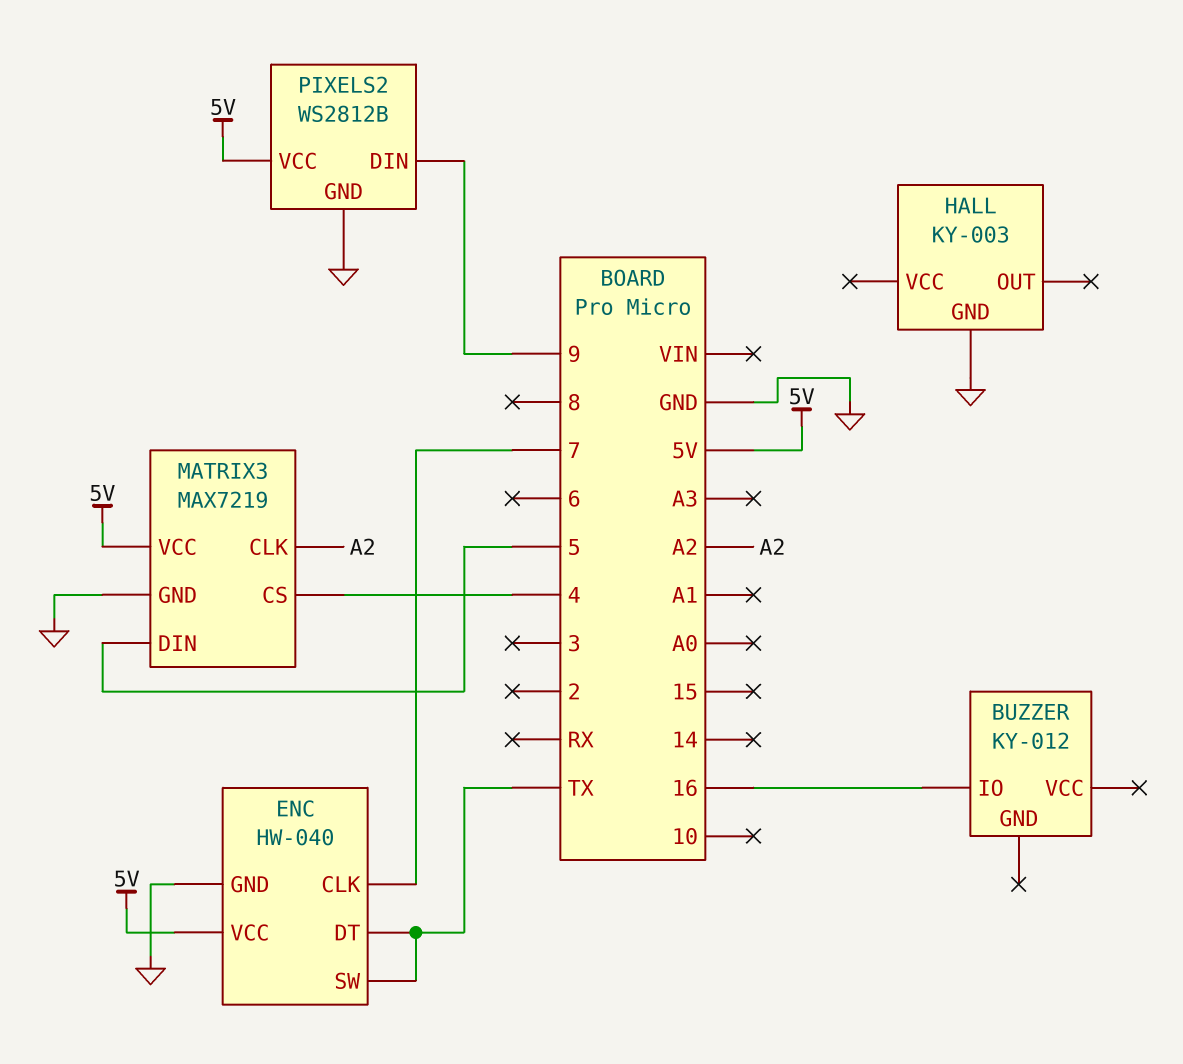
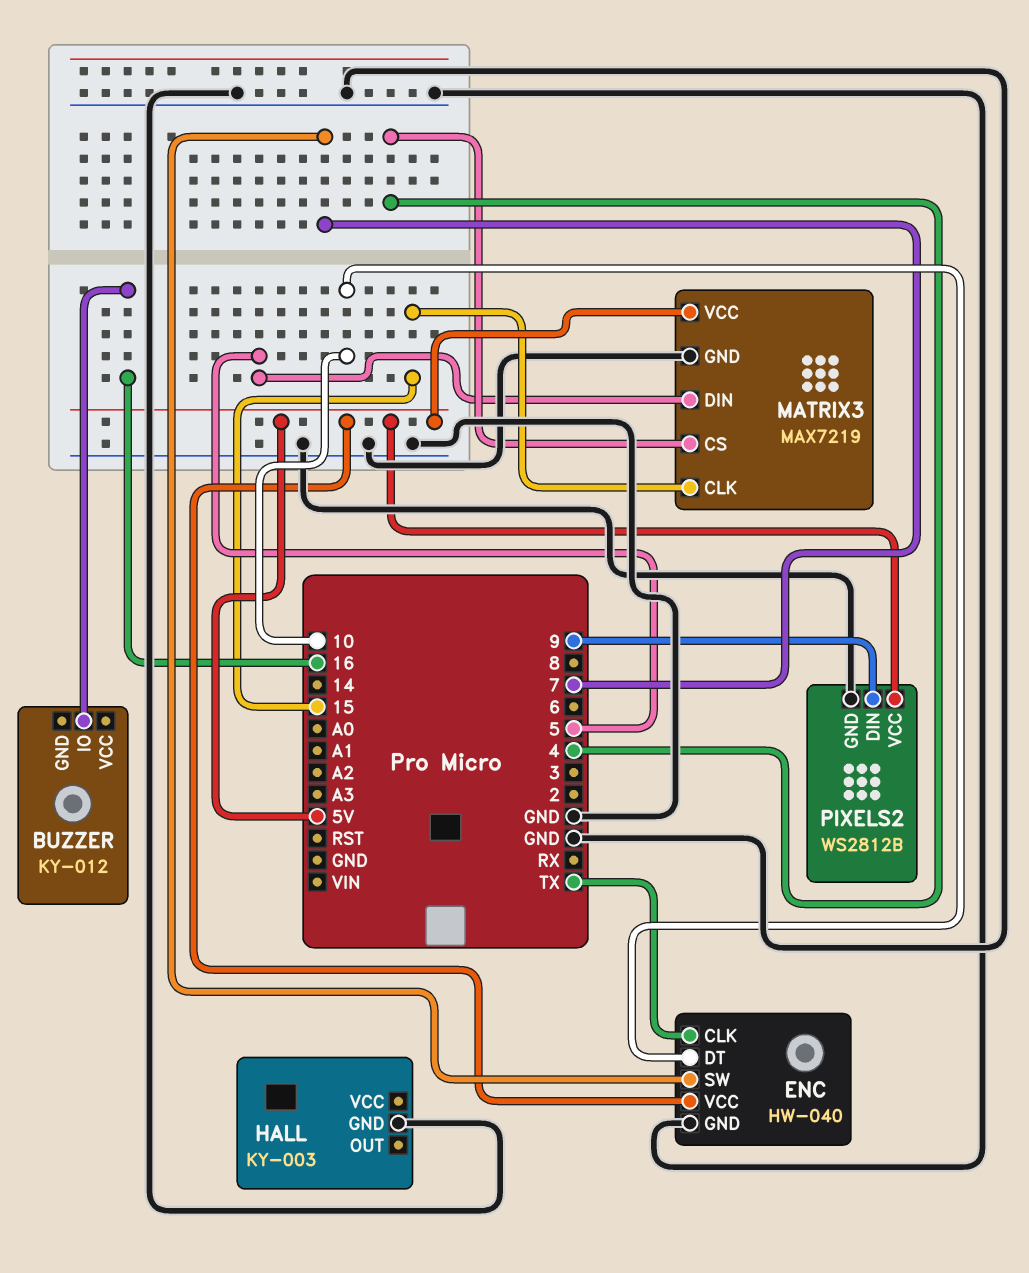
ENC pin CLK: 7 -> TX
ENC pin DT: TX -> 10
ENC pin SW: TX -> 7
MATRIX3 pin CLK: A2 -> 15

